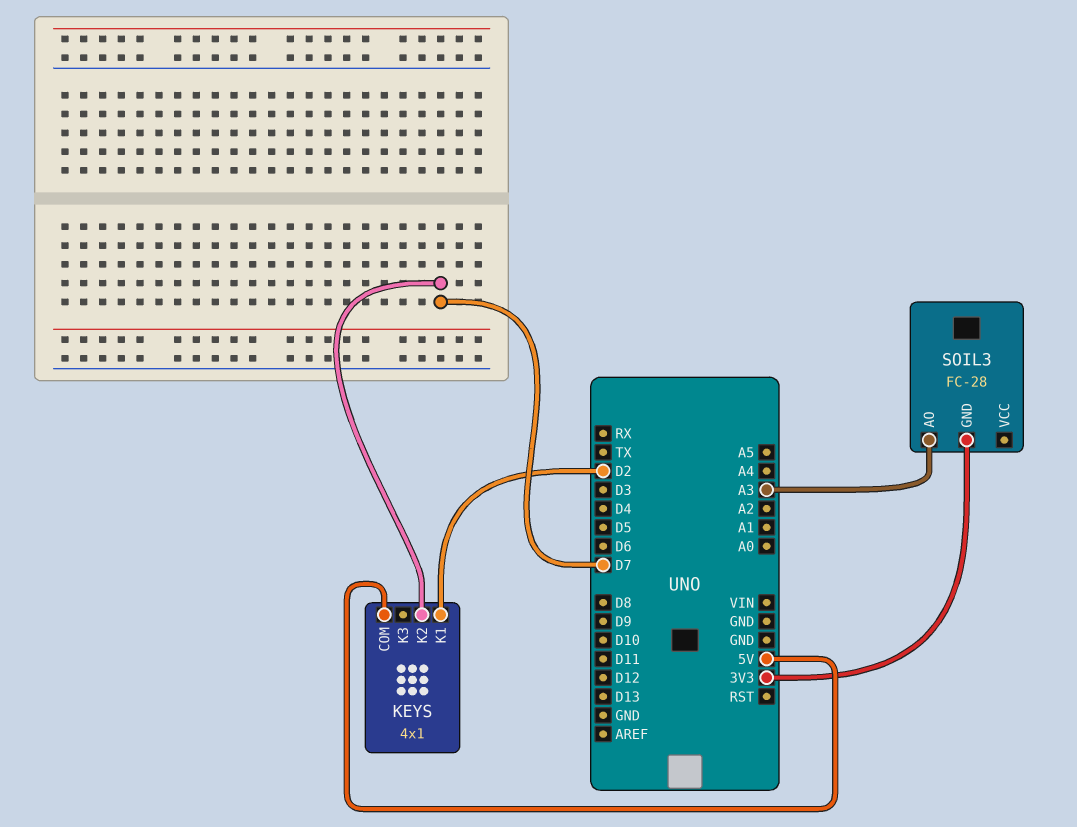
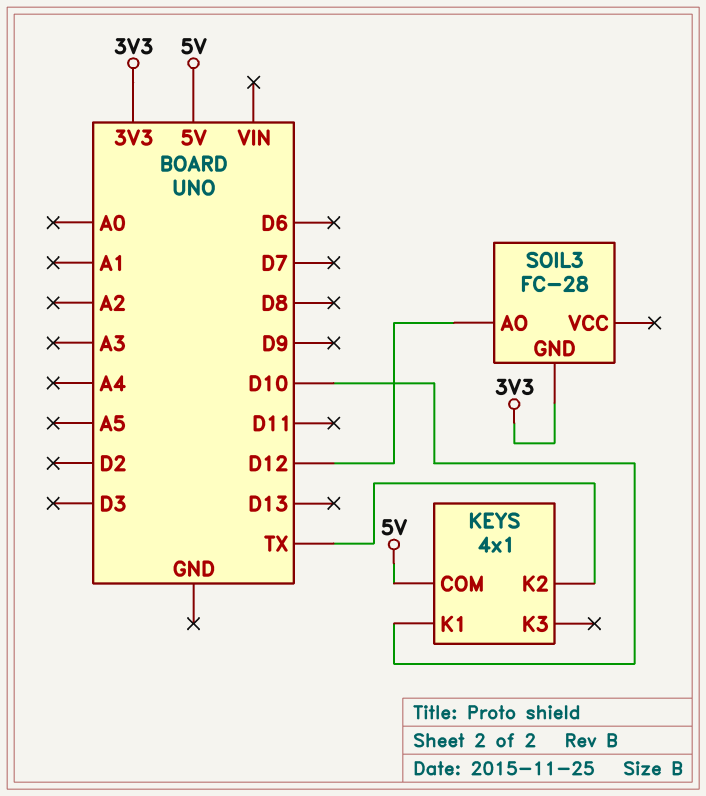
KEYS pin K1: D2 -> D10
KEYS pin K2: D7 -> TX
SOIL3 pin AO: A3 -> D12

